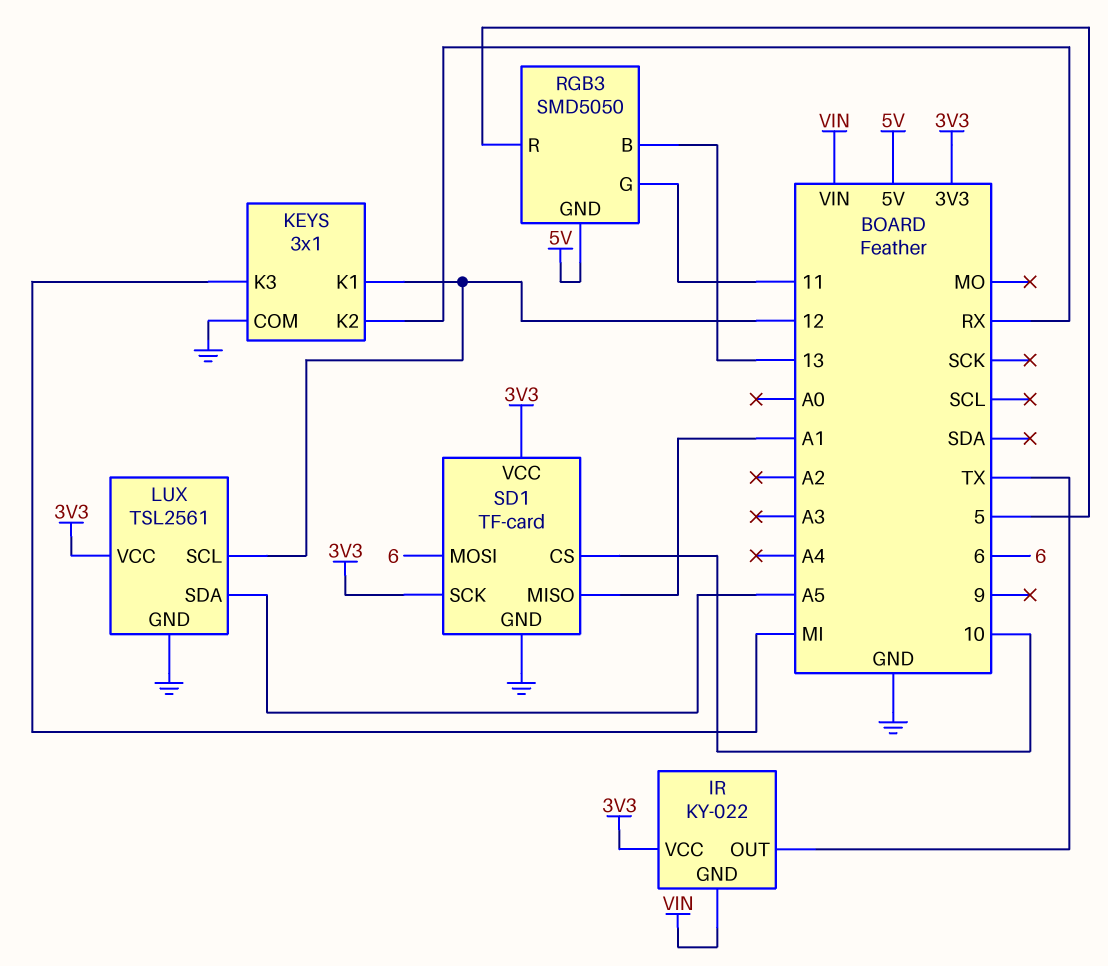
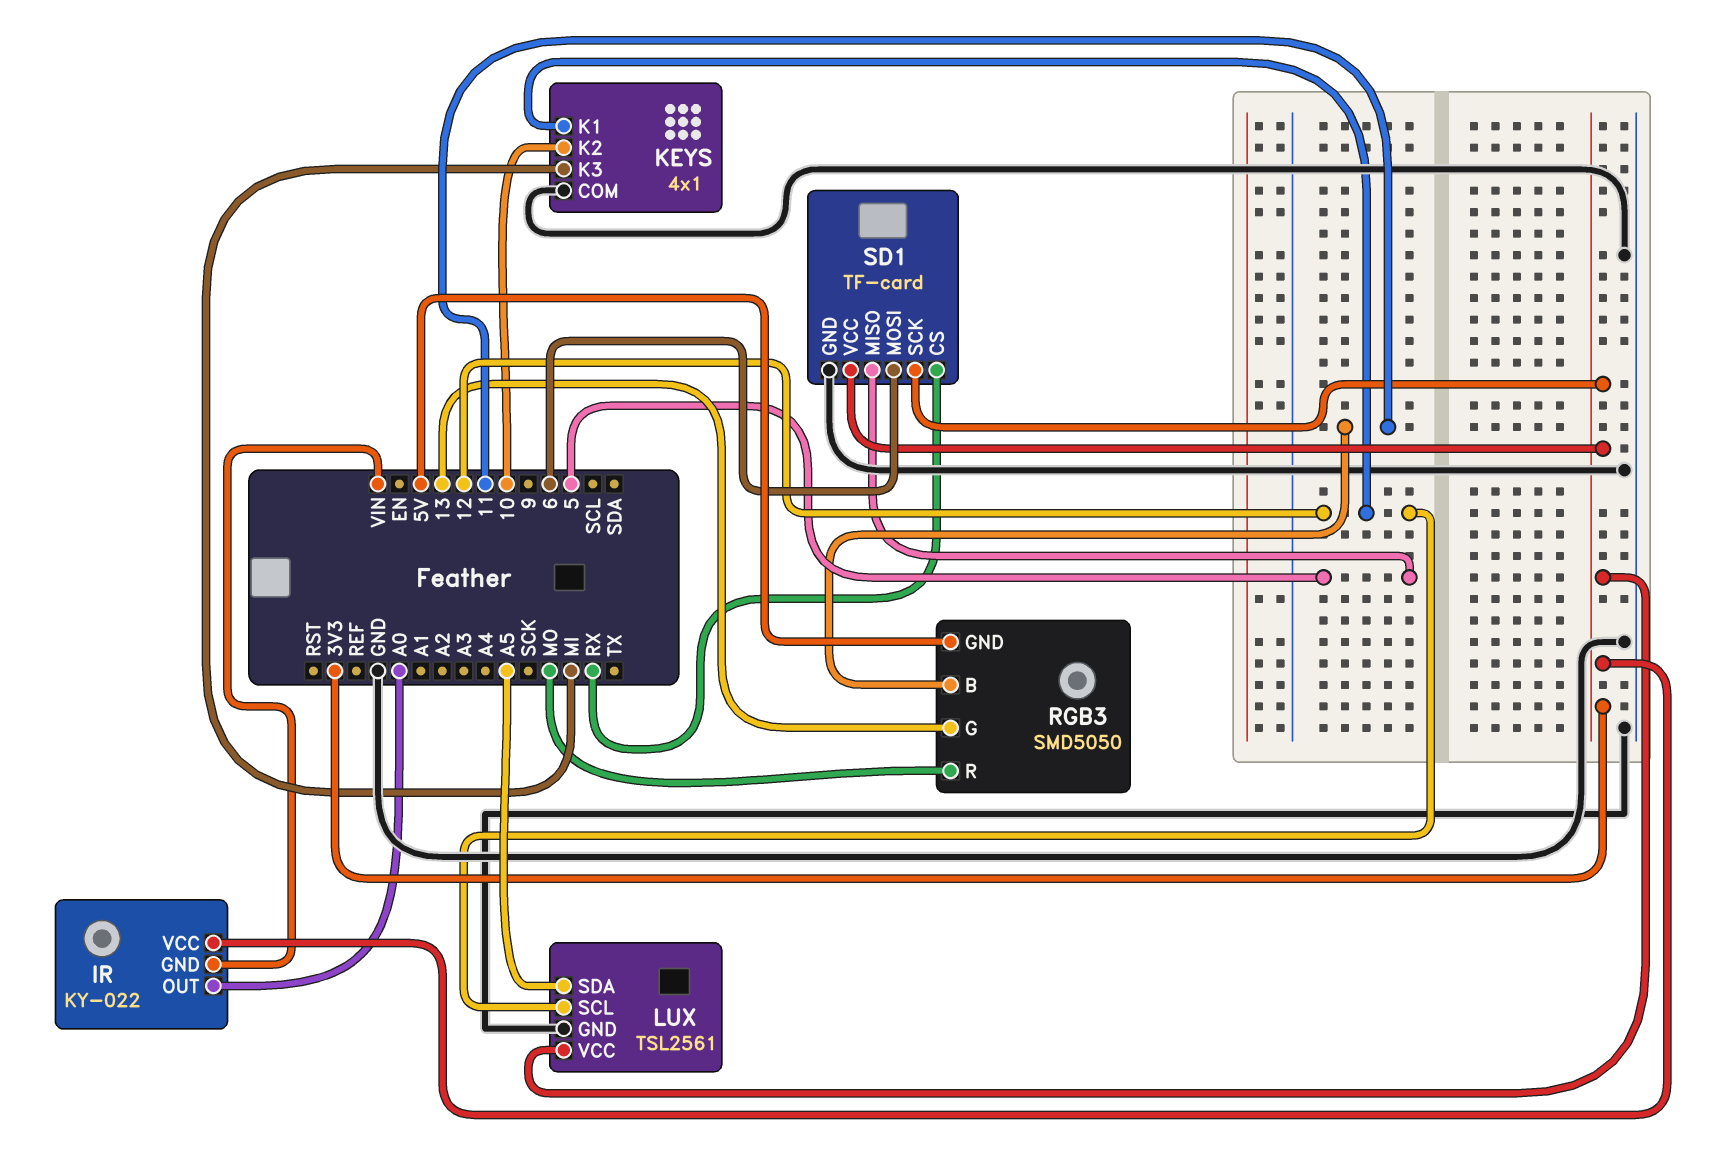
IR pin OUT: TX -> A0
KEYS: 3x1 -> 4x1
KEYS pin K2: RX -> 10
RGB3 pin B: 13 -> 11
RGB3 pin G: 11 -> 13
RGB3 pin R: 5 -> MO
SD1 pin CS: 10 -> RX
SD1 pin MISO: A1 -> 5

